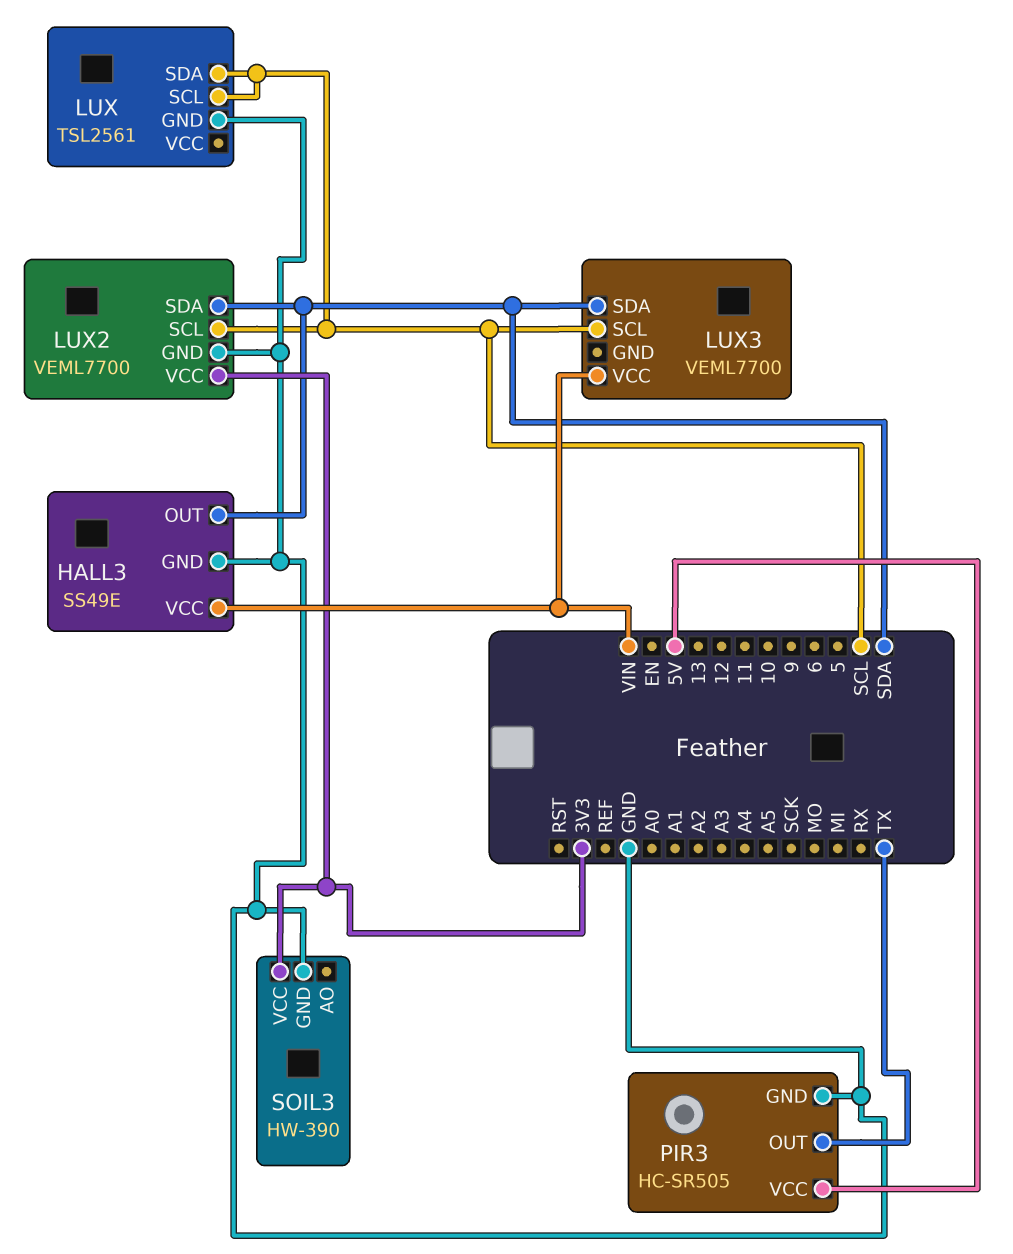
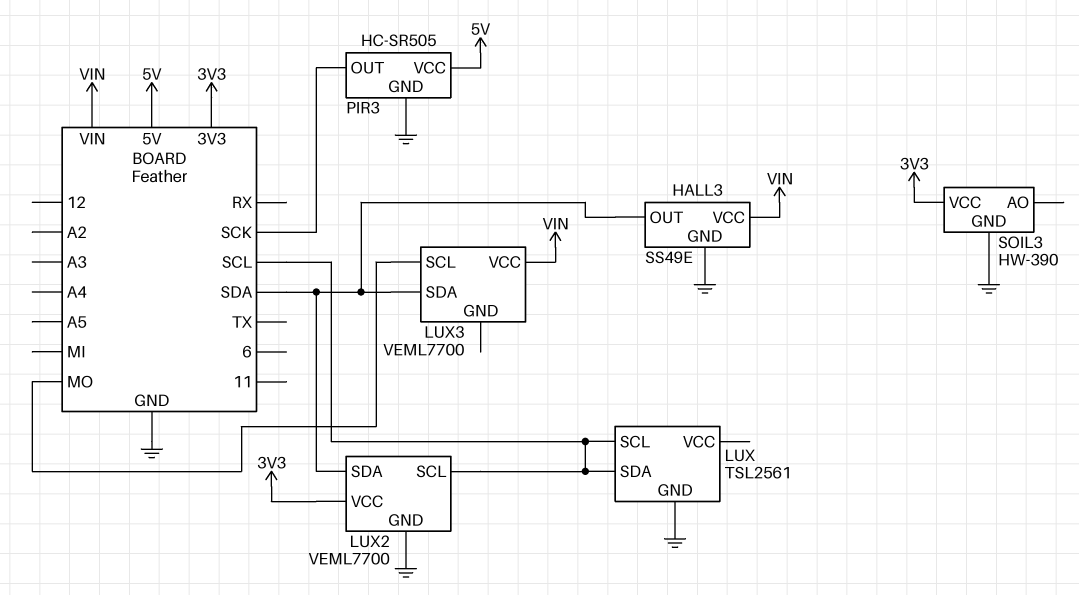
LUX3 pin SCL: SCL -> MO
PIR3 pin OUT: TX -> SCK

